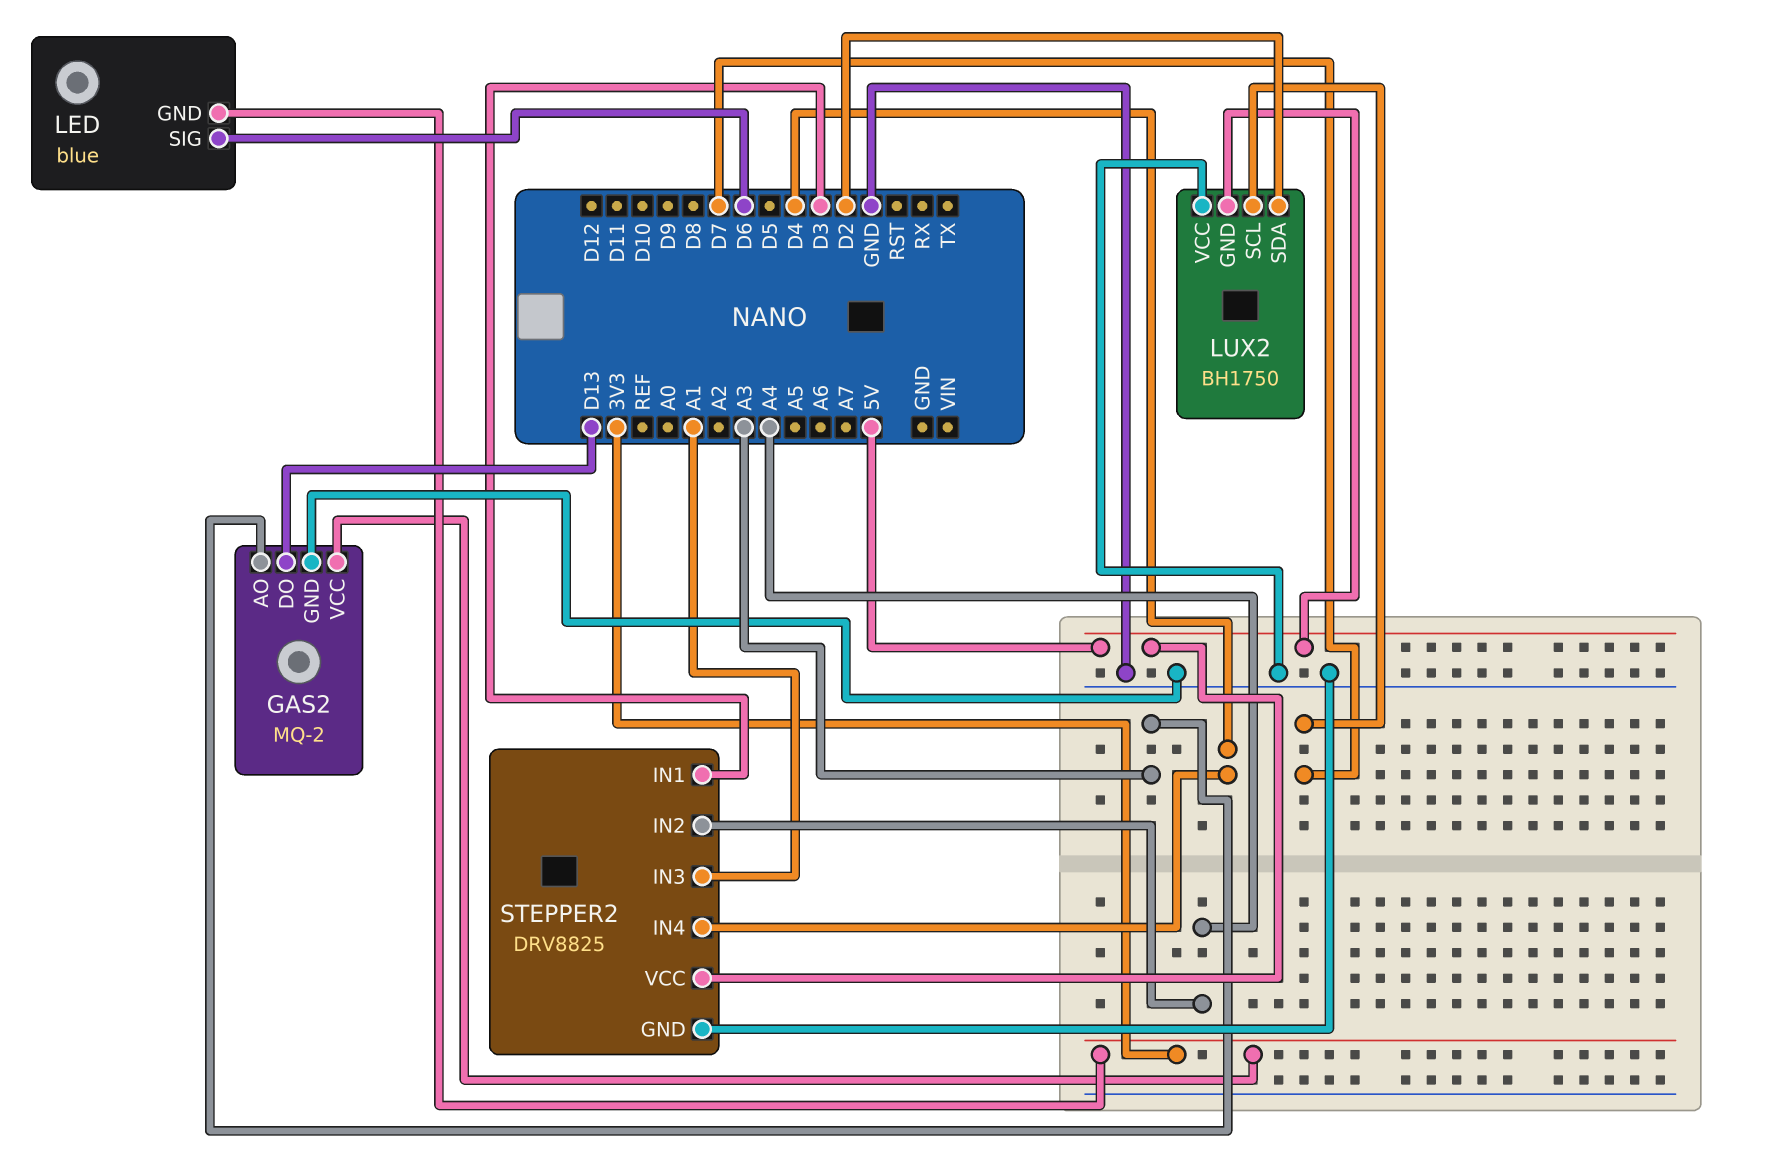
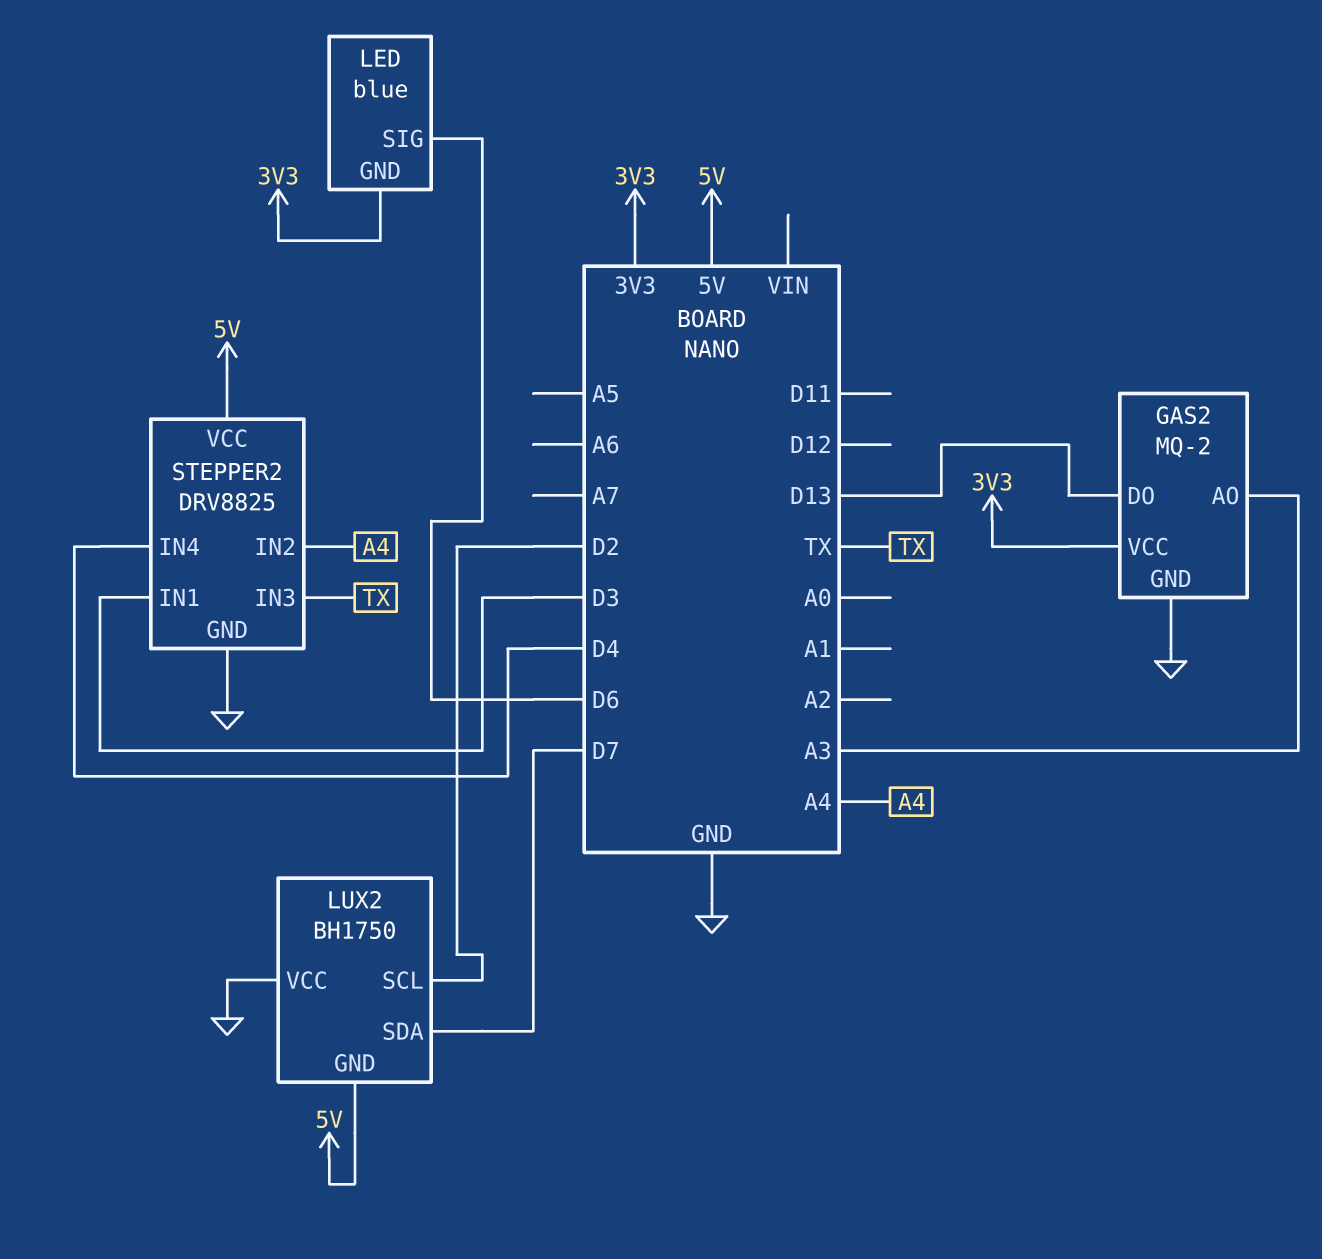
LUX2 pin SCL: D7 -> D2
LUX2 pin SDA: D2 -> D7
STEPPER2 pin IN3: A1 -> TX

